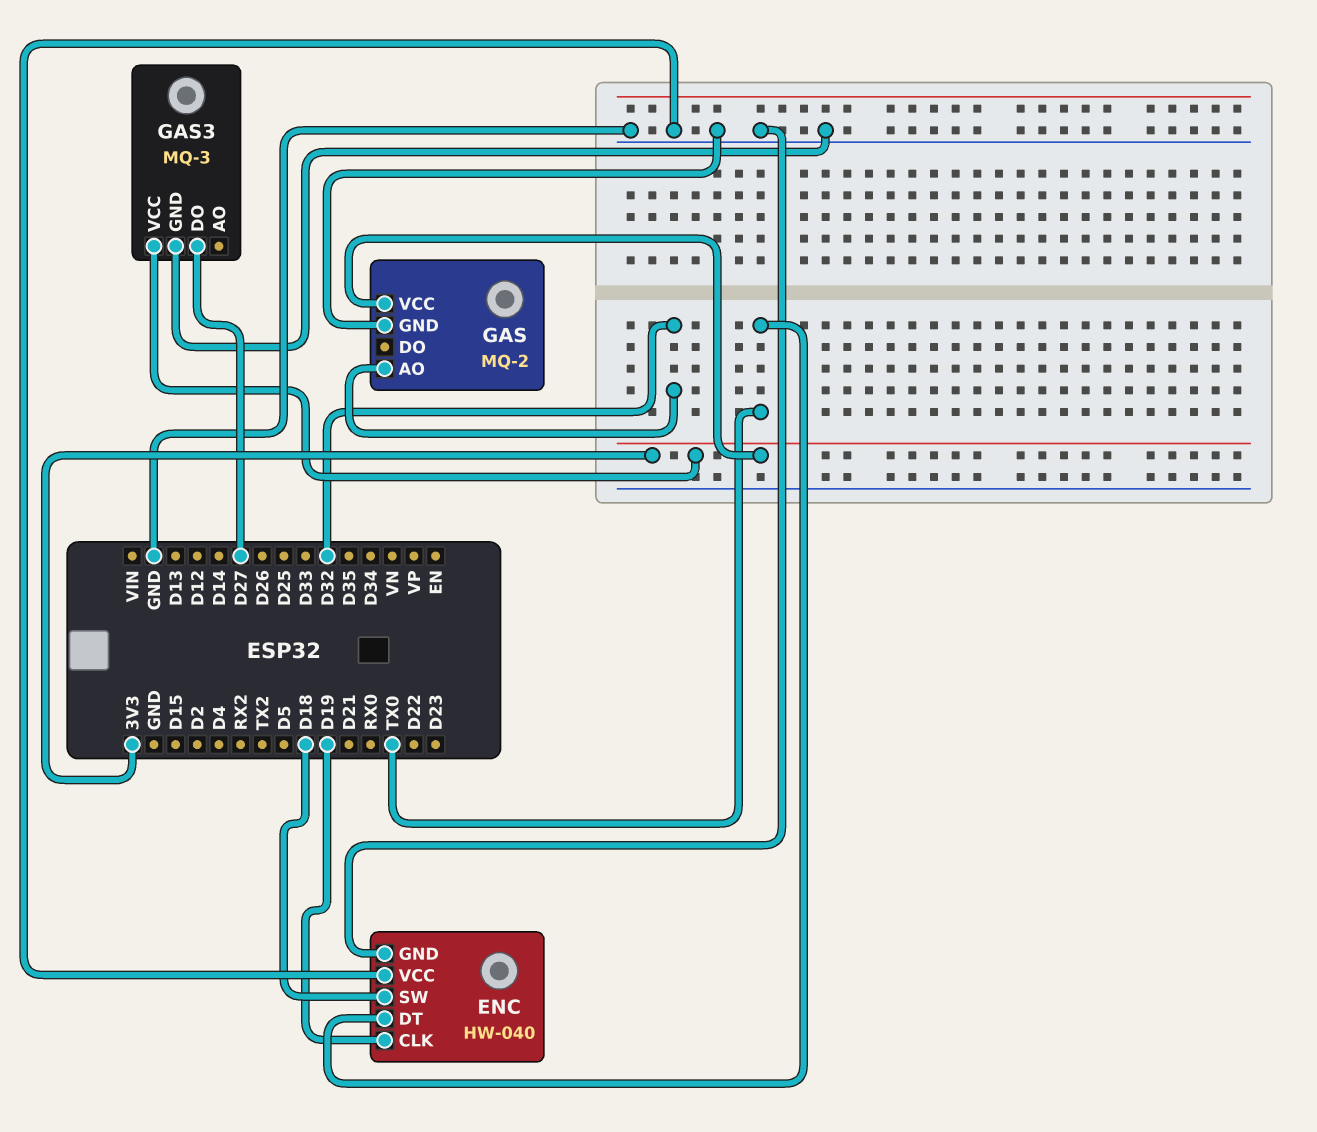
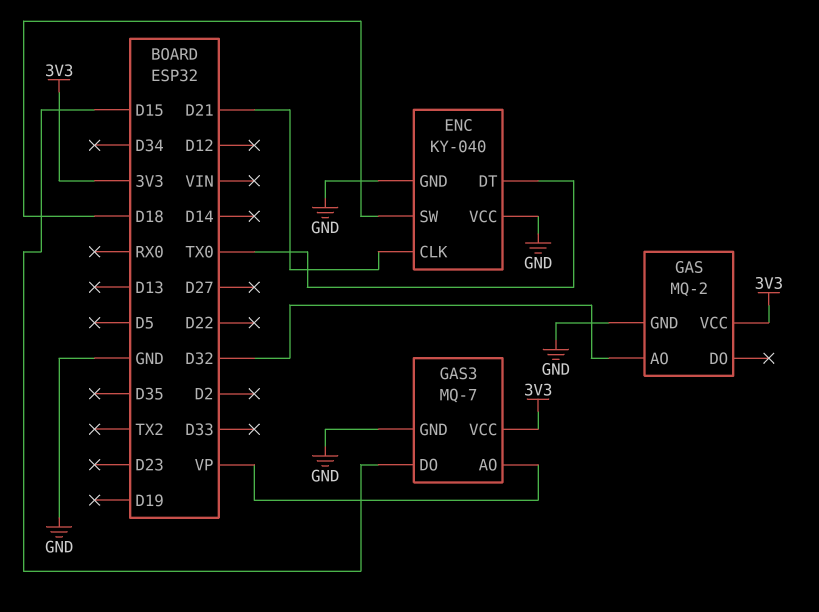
ENC: HW-040 -> KY-040
ENC pin CLK: D19 -> D21
GAS3: MQ-3 -> MQ-7
GAS3 pin AO: none -> VP
GAS3 pin DO: D27 -> D15

